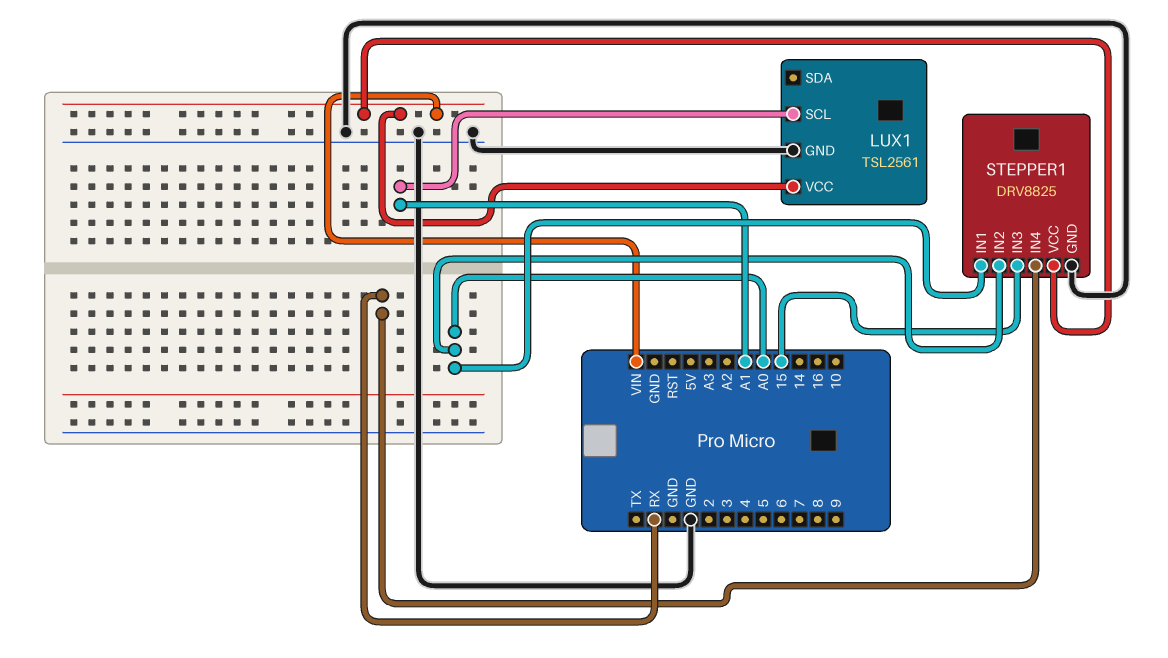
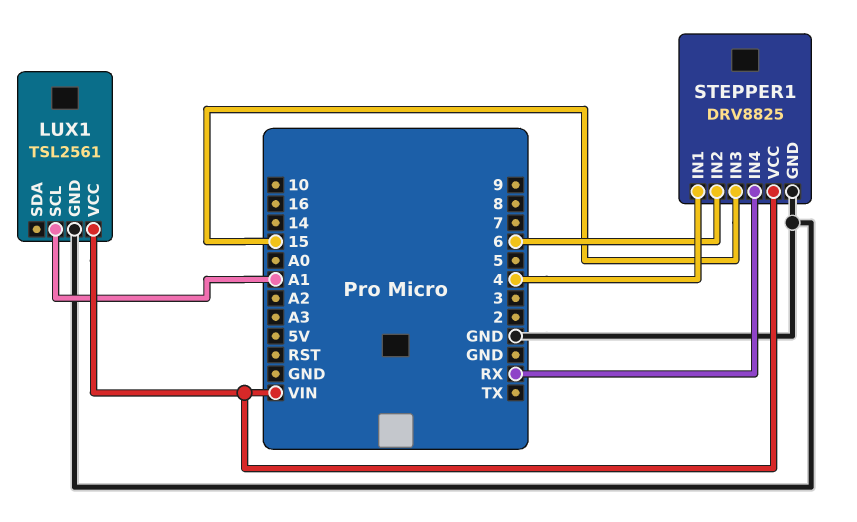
STEPPER1 pin IN1: A0 -> 4
STEPPER1 pin IN2: A0 -> 6

